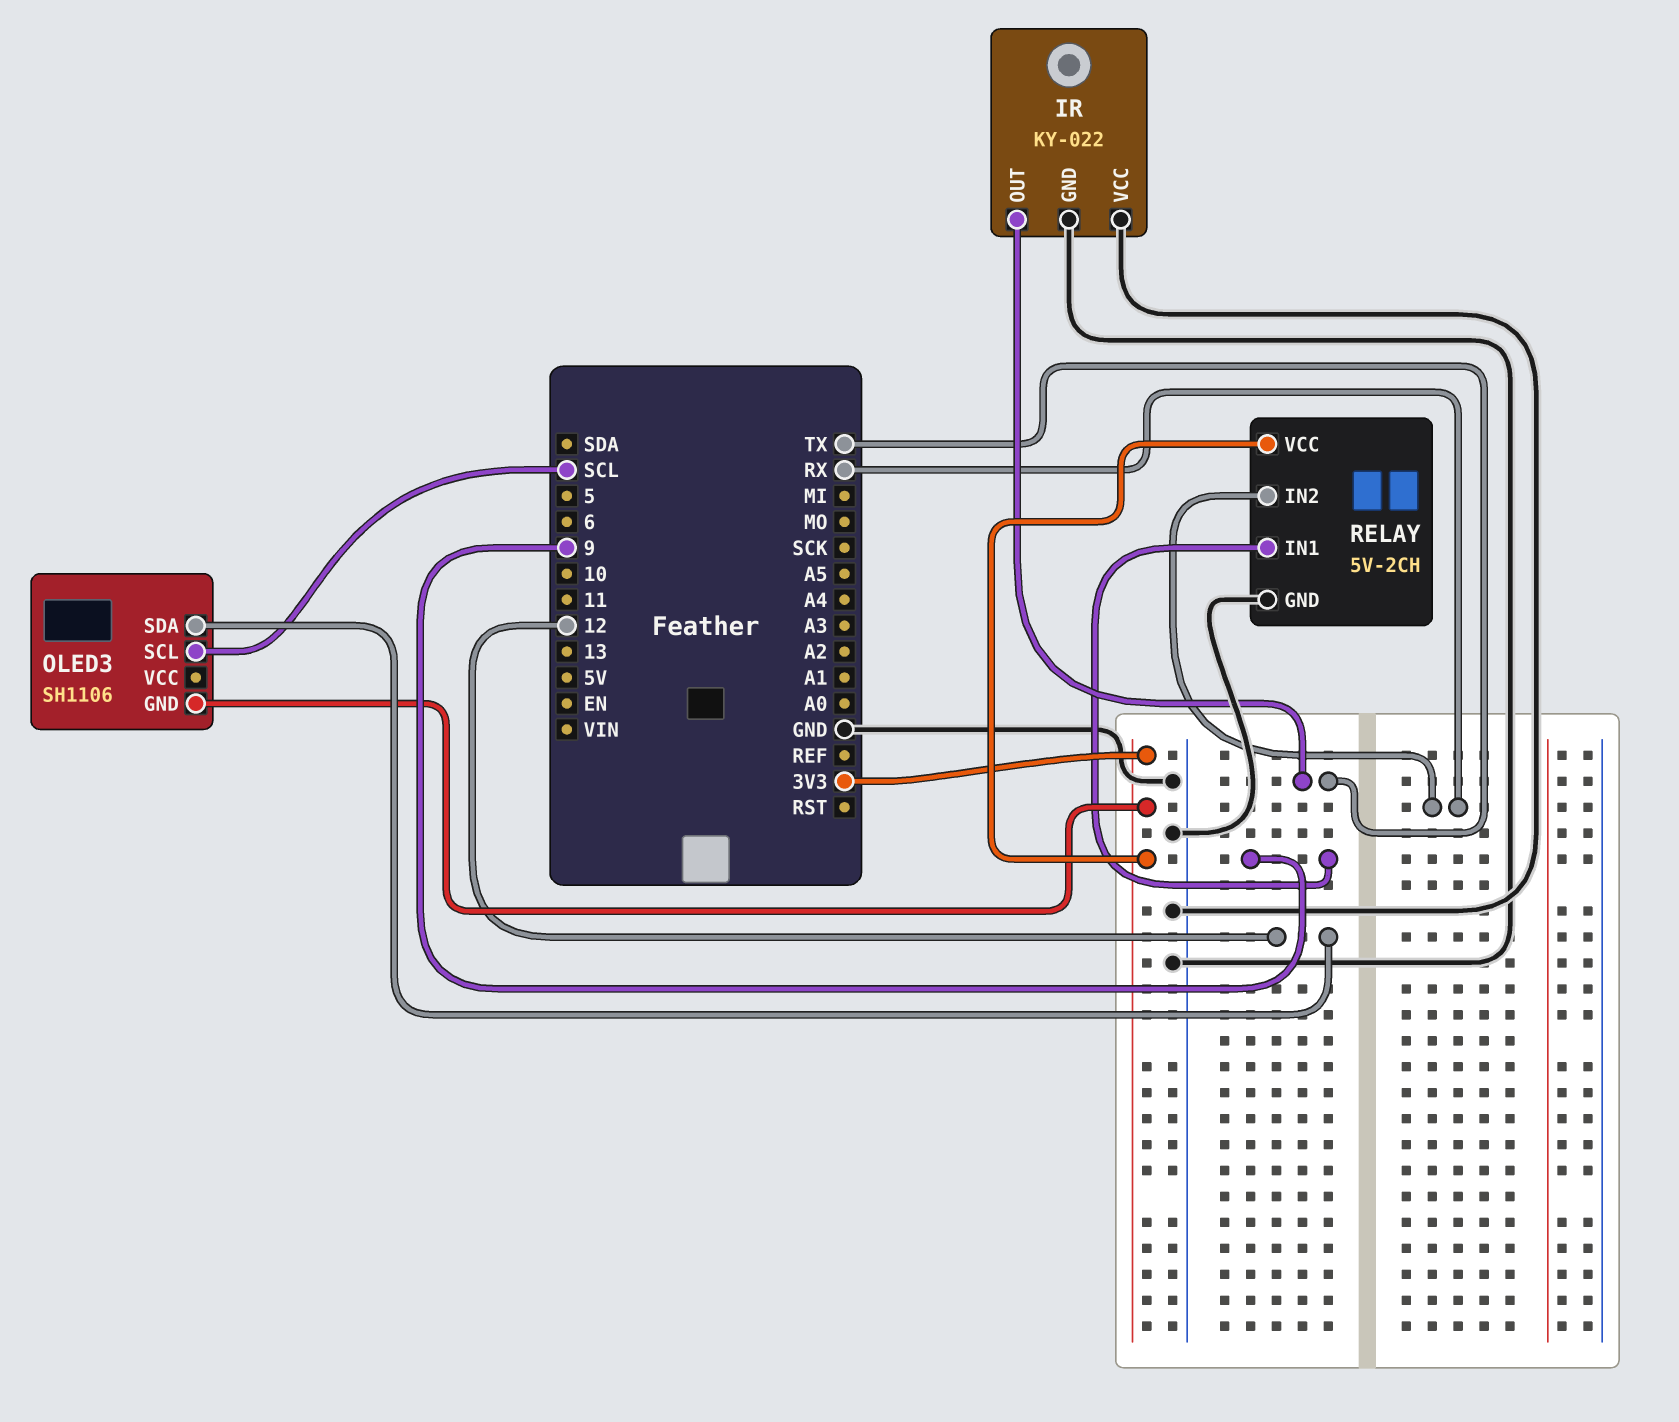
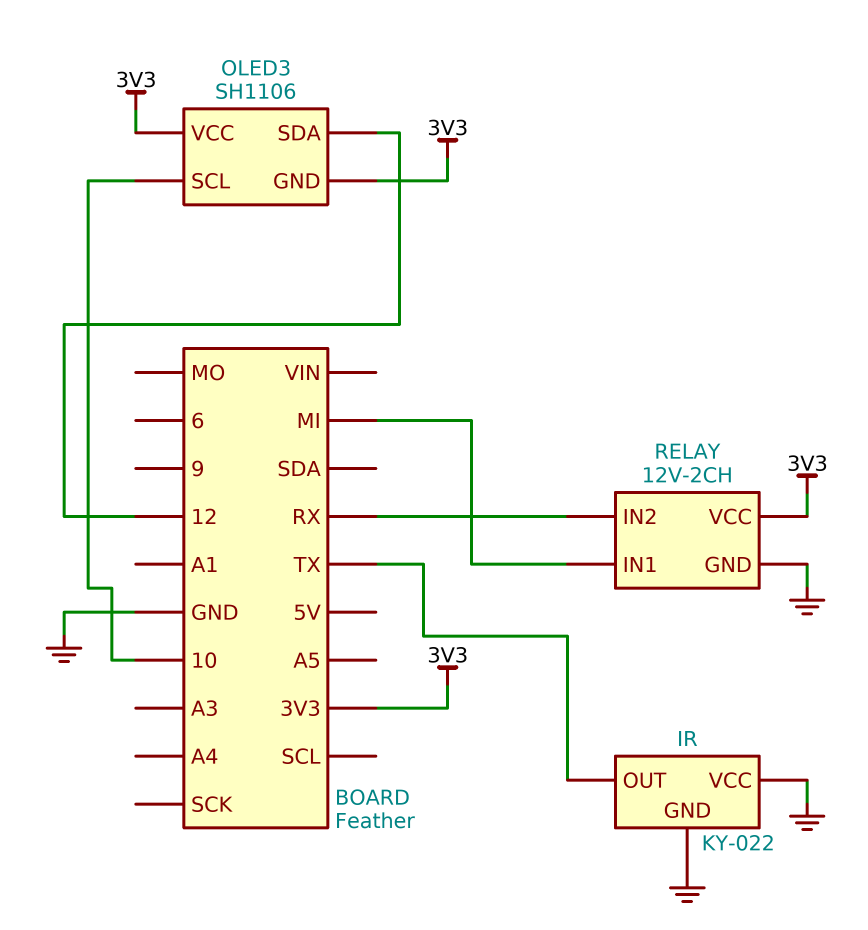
OLED3 pin SCL: SCL -> 10
OLED3 pin VCC: none -> 3V3
RELAY: 5V-2CH -> 12V-2CH
RELAY pin IN1: 9 -> MI

